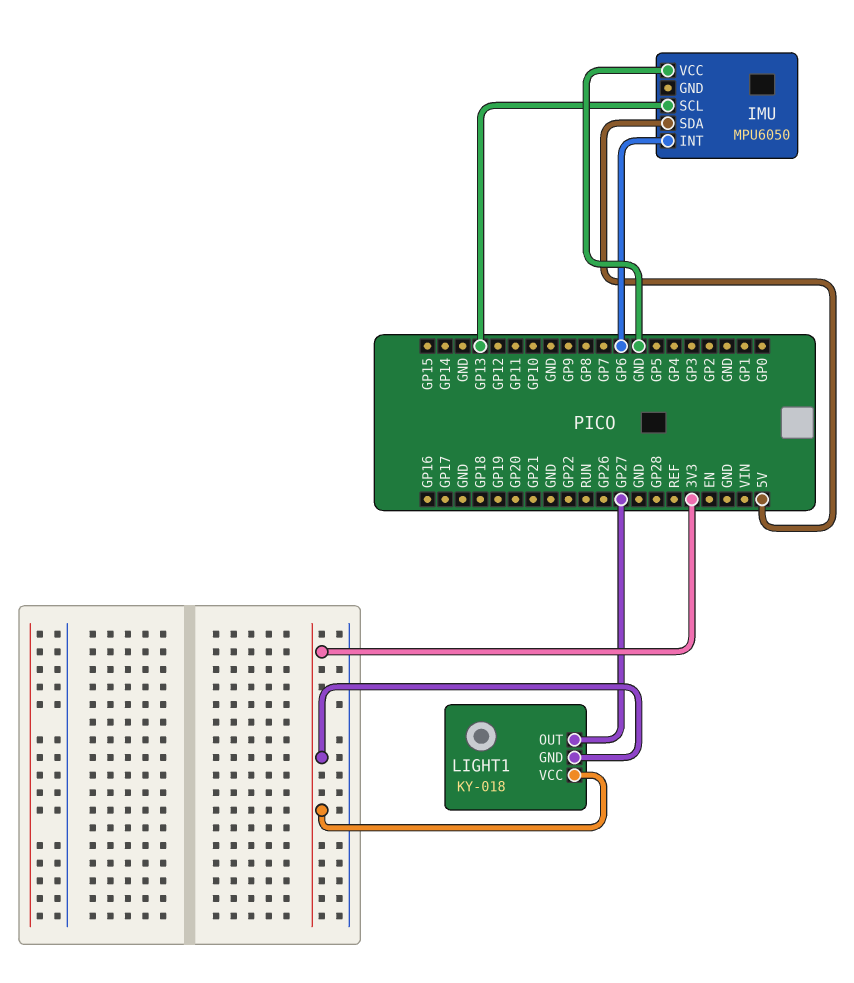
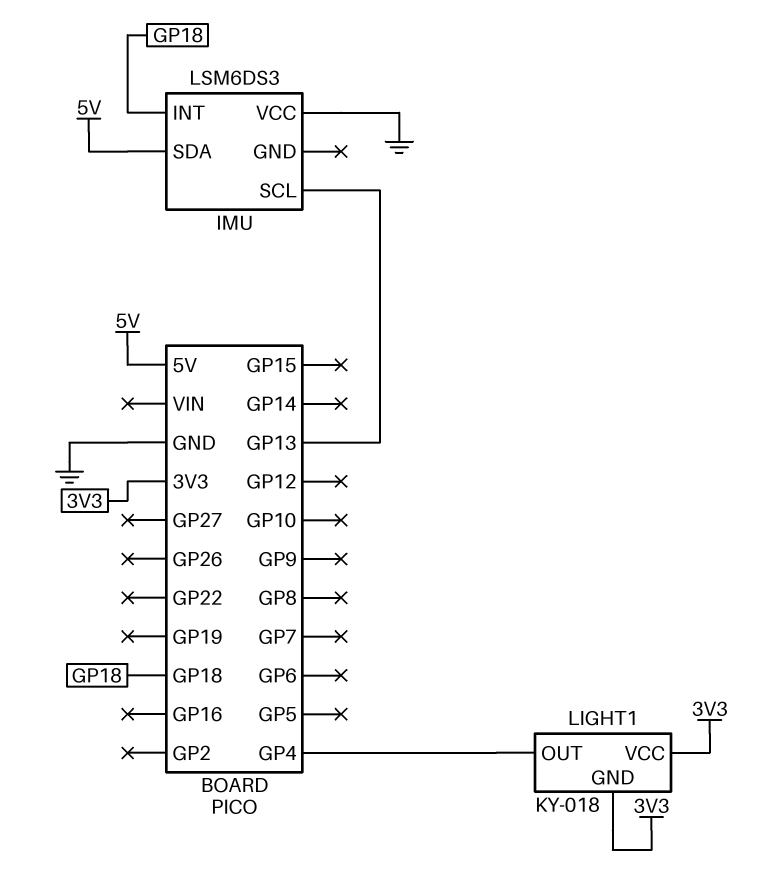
IMU: MPU6050 -> LSM6DS3
IMU pin INT: GP6 -> GP18
LIGHT1 pin OUT: GP27 -> GP4

